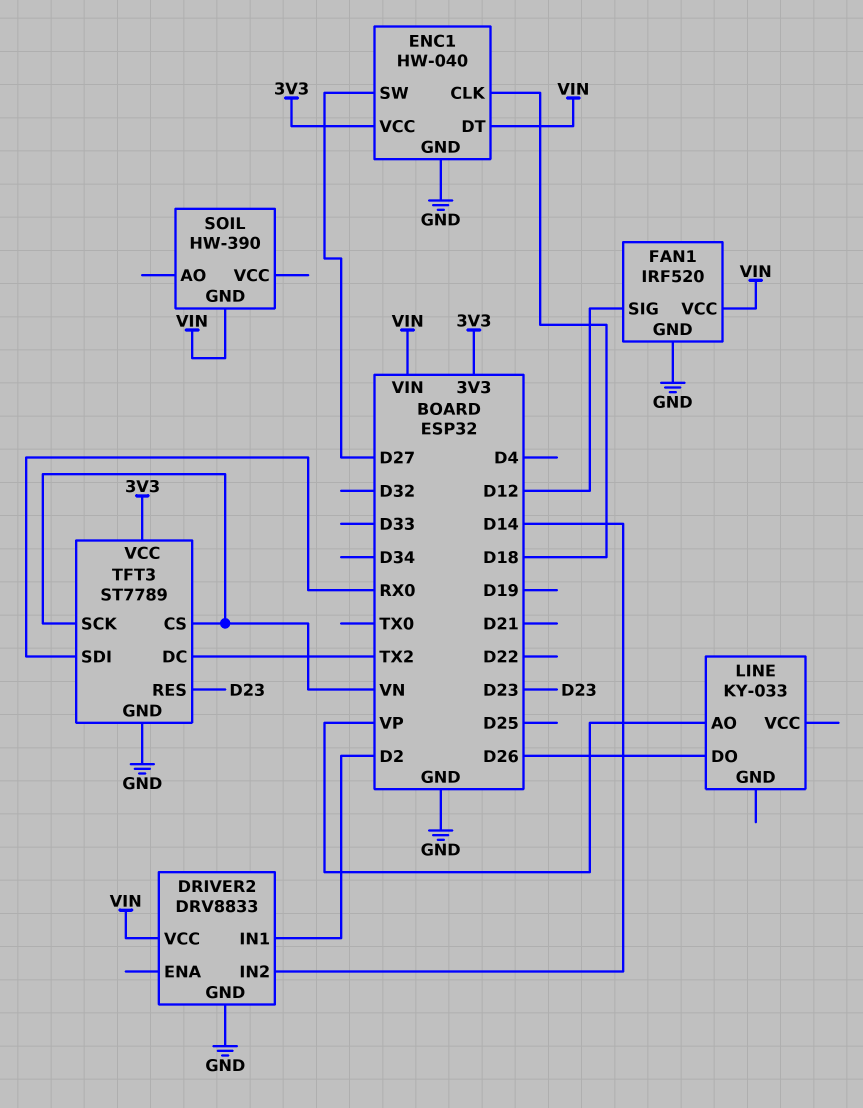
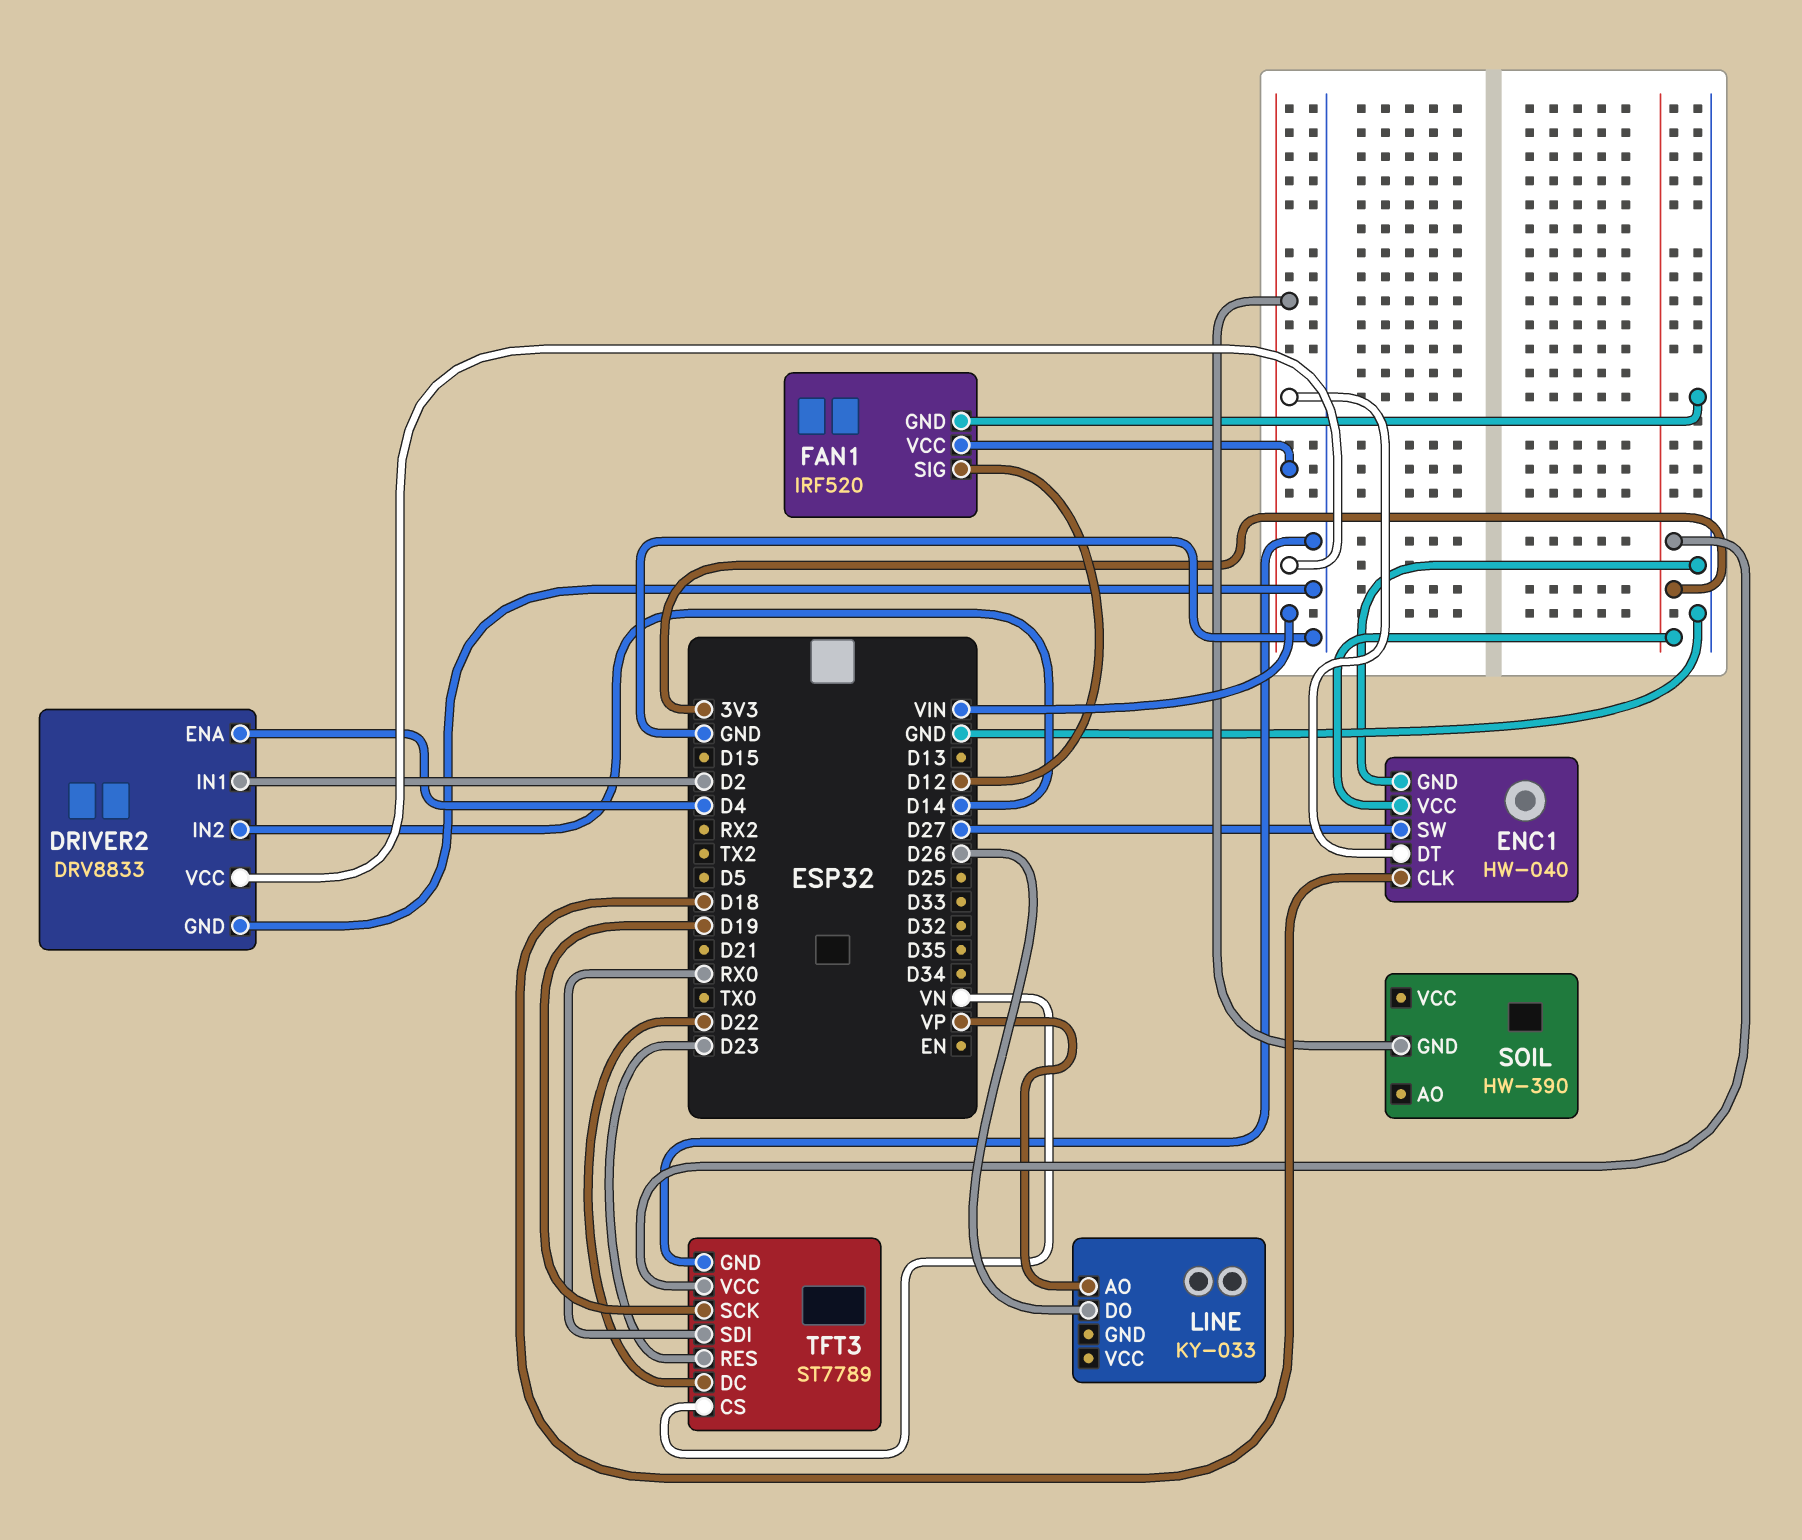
DRIVER2 pin ENA: none -> D4
TFT3 pin DC: TX2 -> D22
TFT3 pin SCK: VN -> D19

